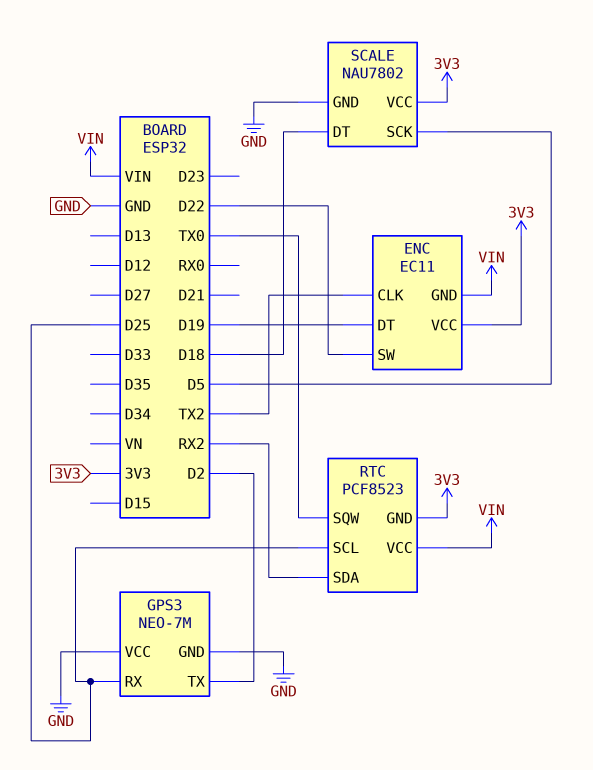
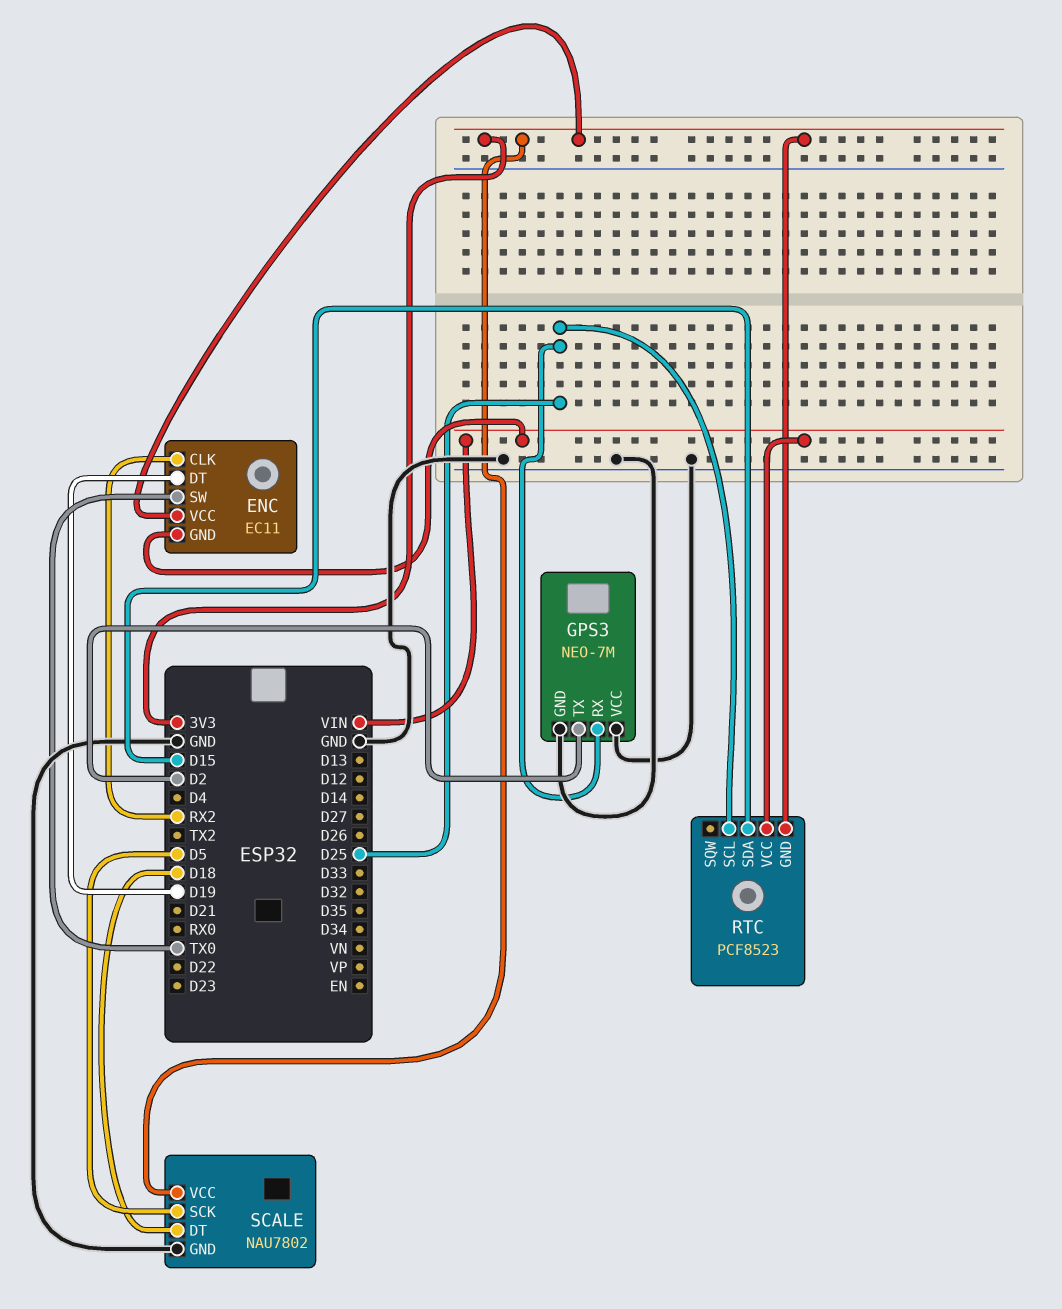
ENC pin CLK: TX2 -> RX2
ENC pin SW: D22 -> TX0
RTC pin SDA: RX2 -> D15
RTC pin SQW: TX0 -> none

